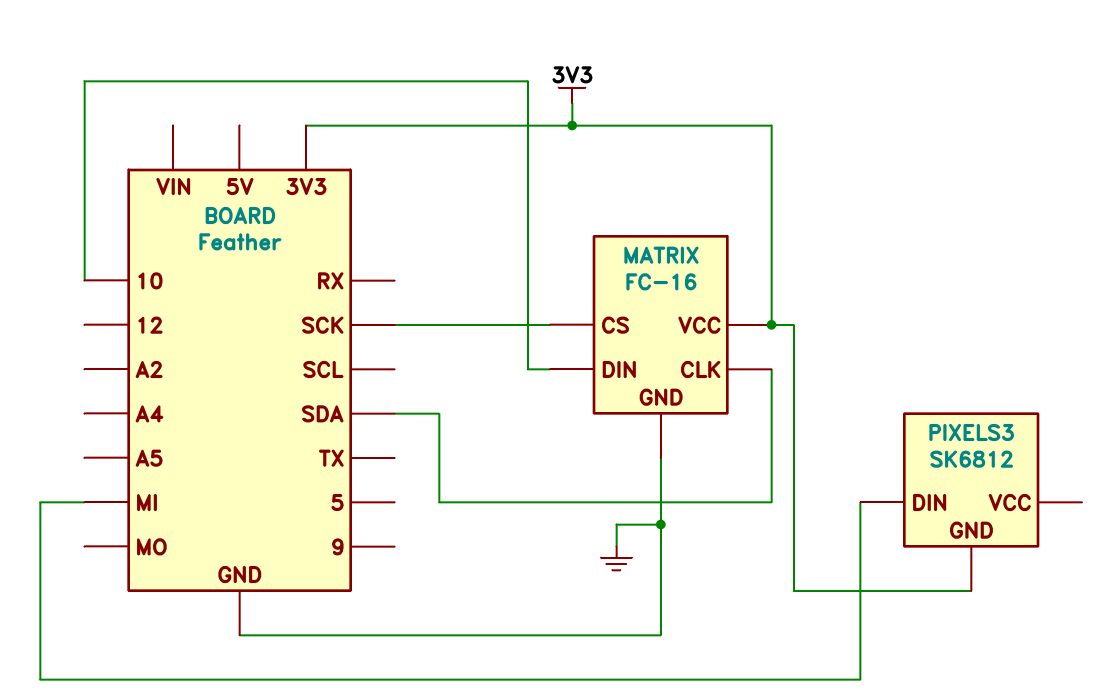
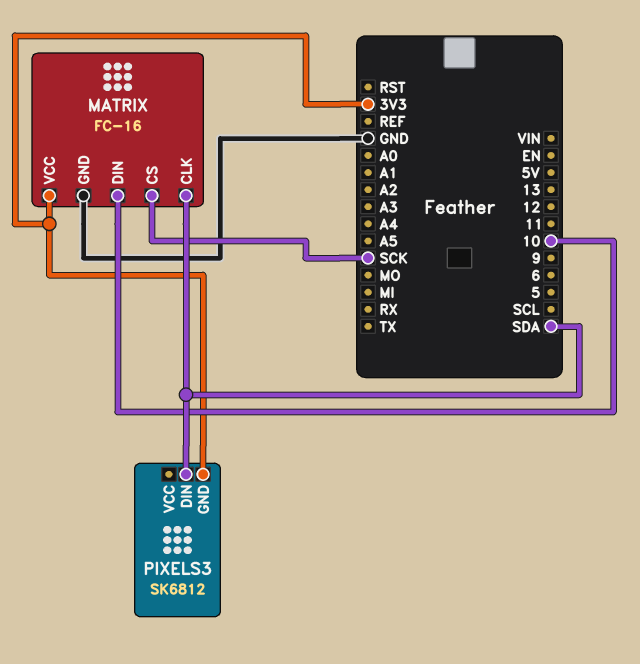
PIXELS3 pin DIN: MI -> SDA

